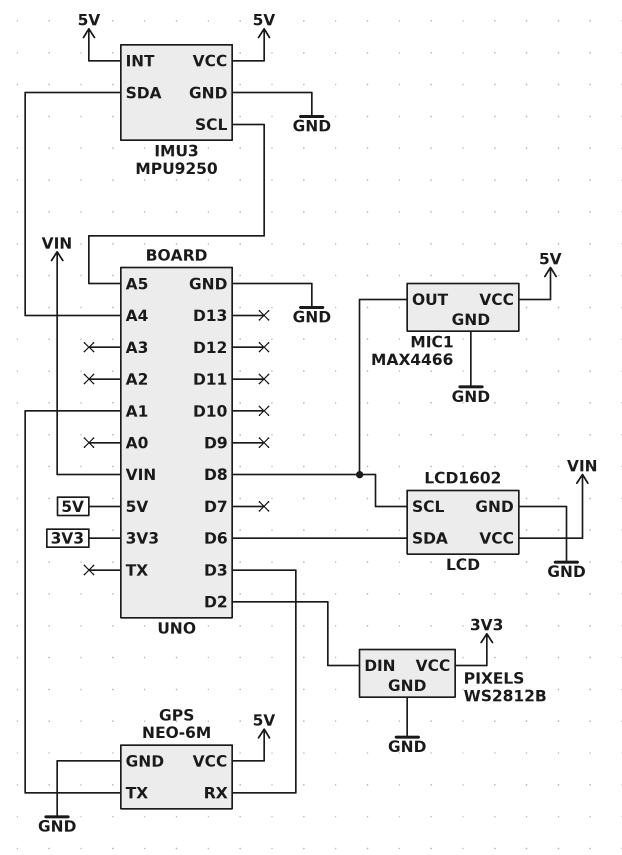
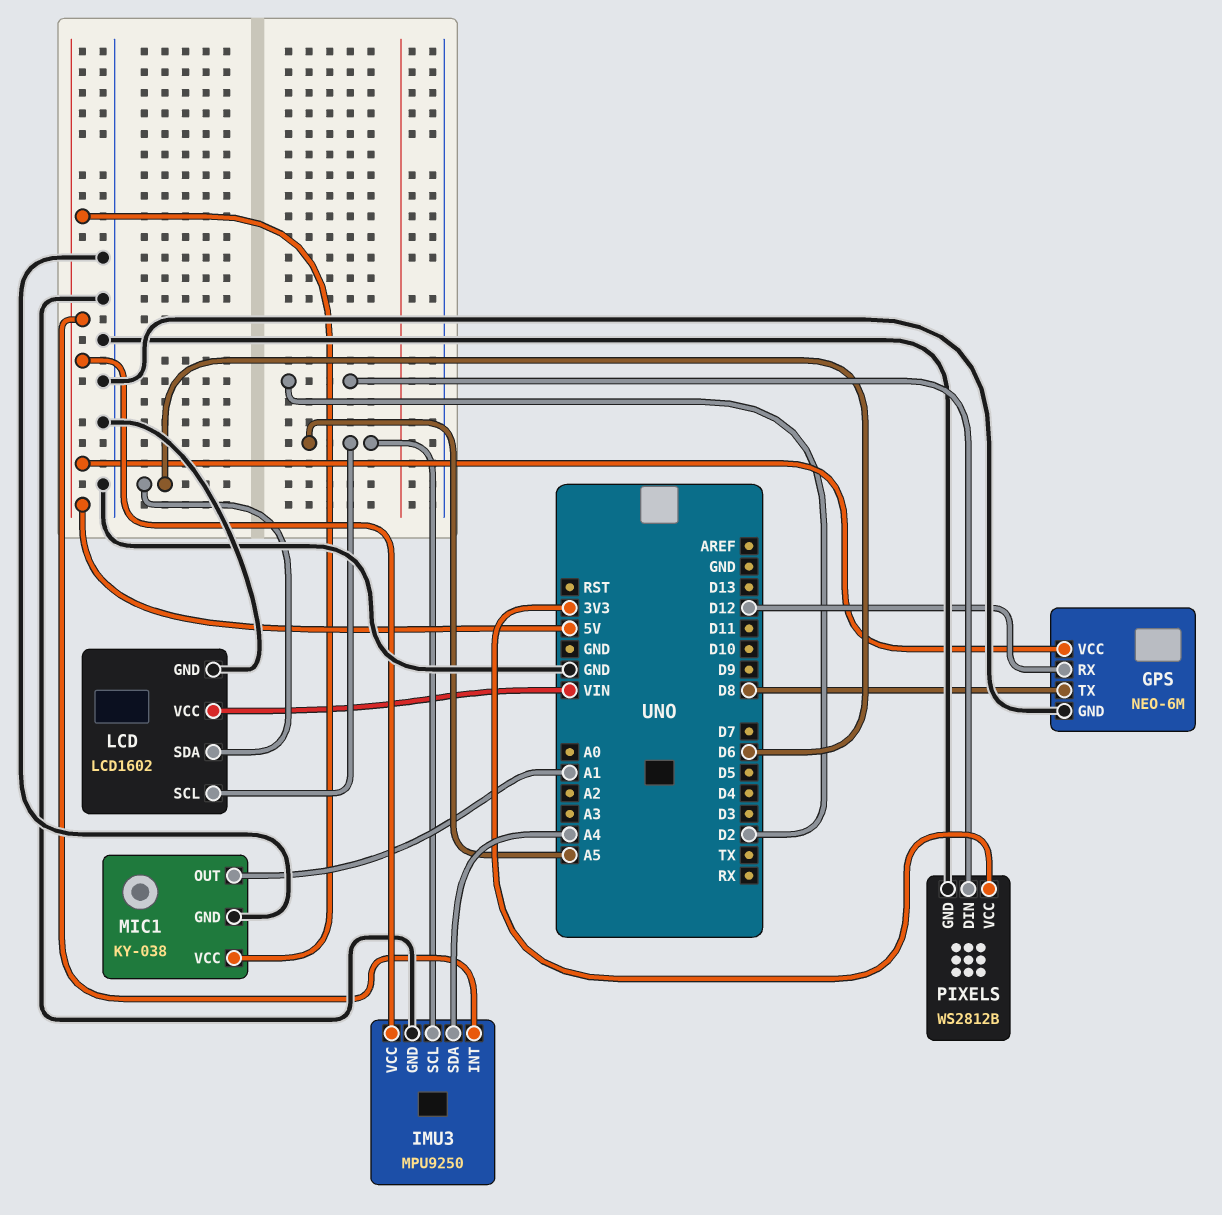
GPS pin RX: D3 -> D12
GPS pin TX: A1 -> D8
LCD pin SCL: D8 -> A5
MIC1: MAX4466 -> KY-038
MIC1 pin OUT: D8 -> A1

